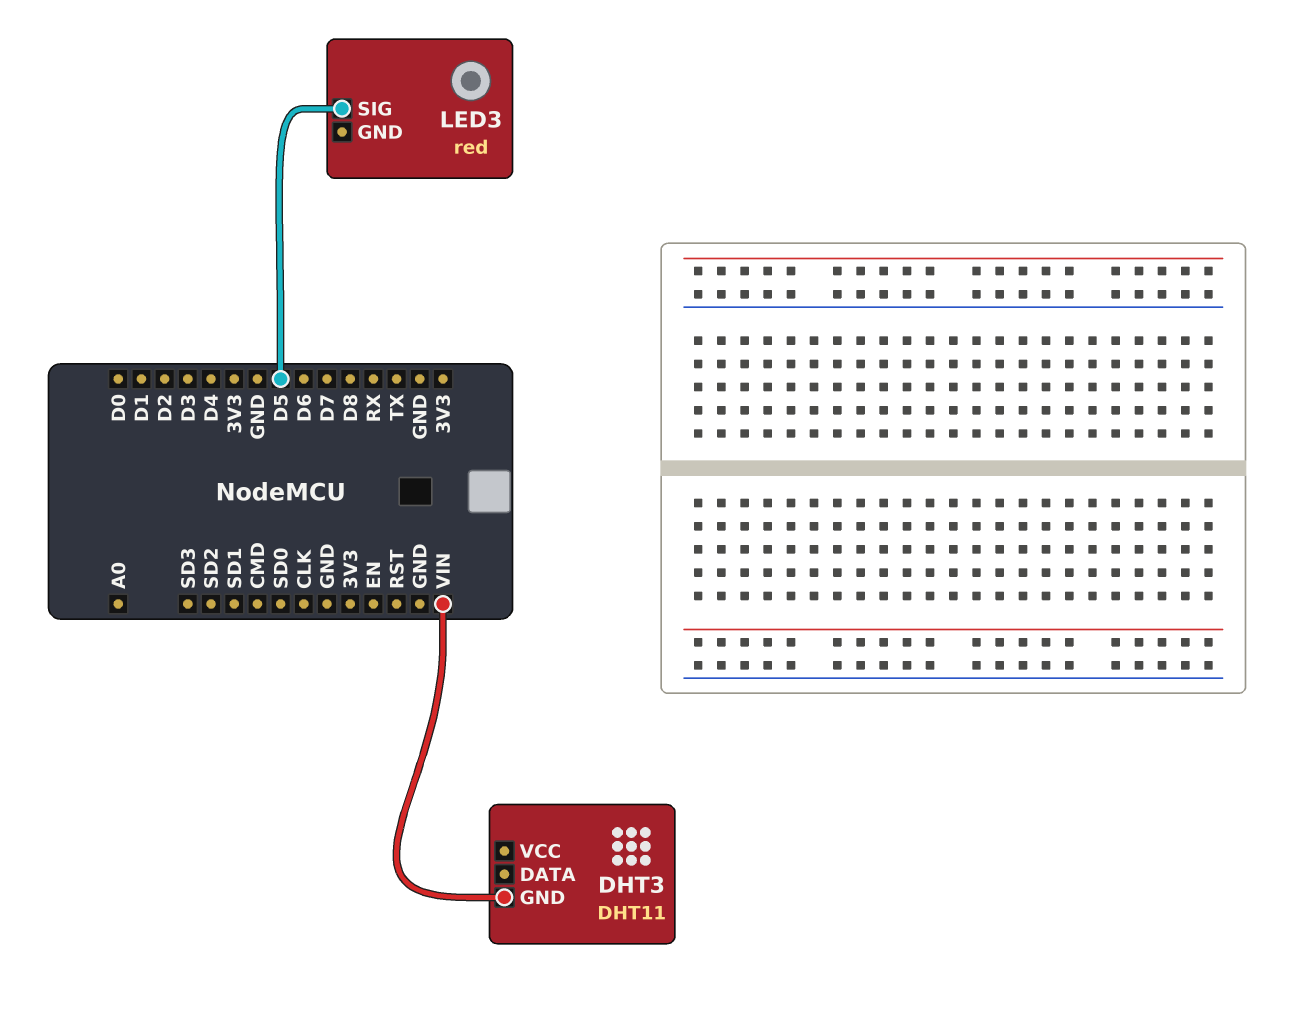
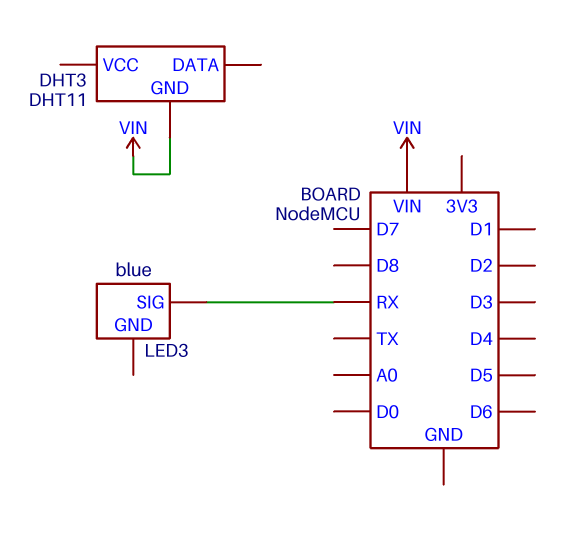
LED3: red -> blue
LED3 pin SIG: D5 -> RX

